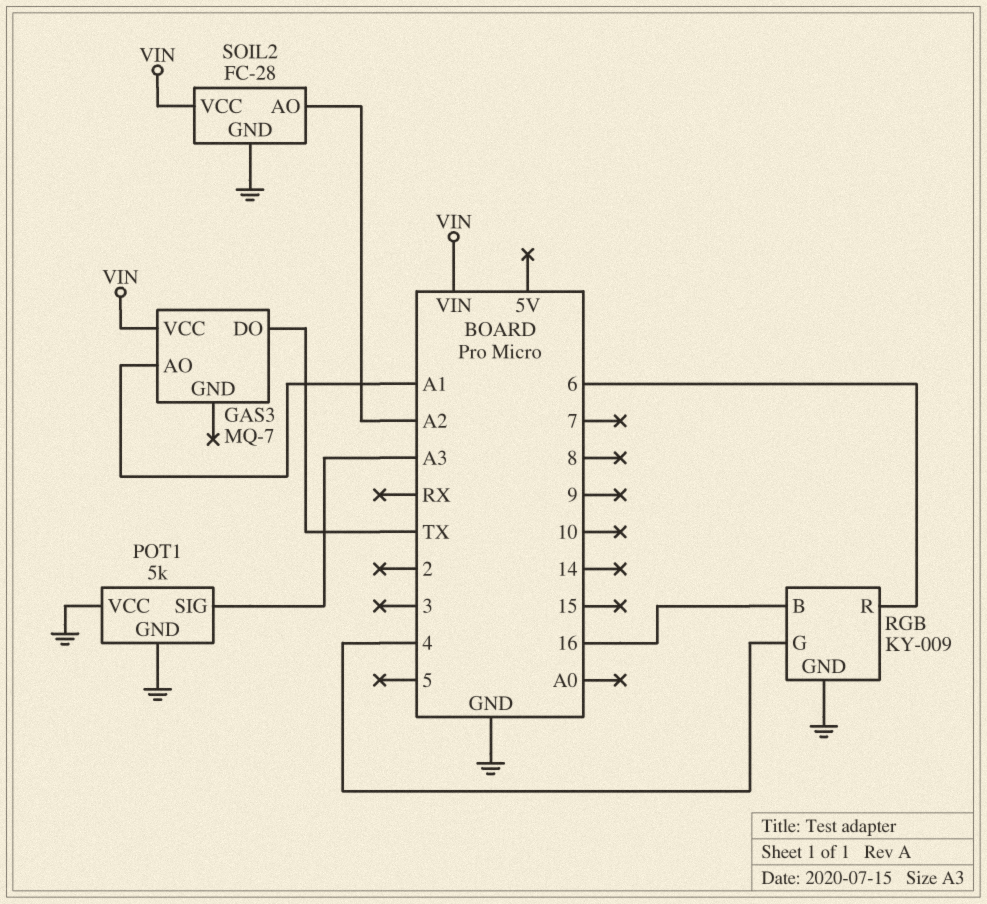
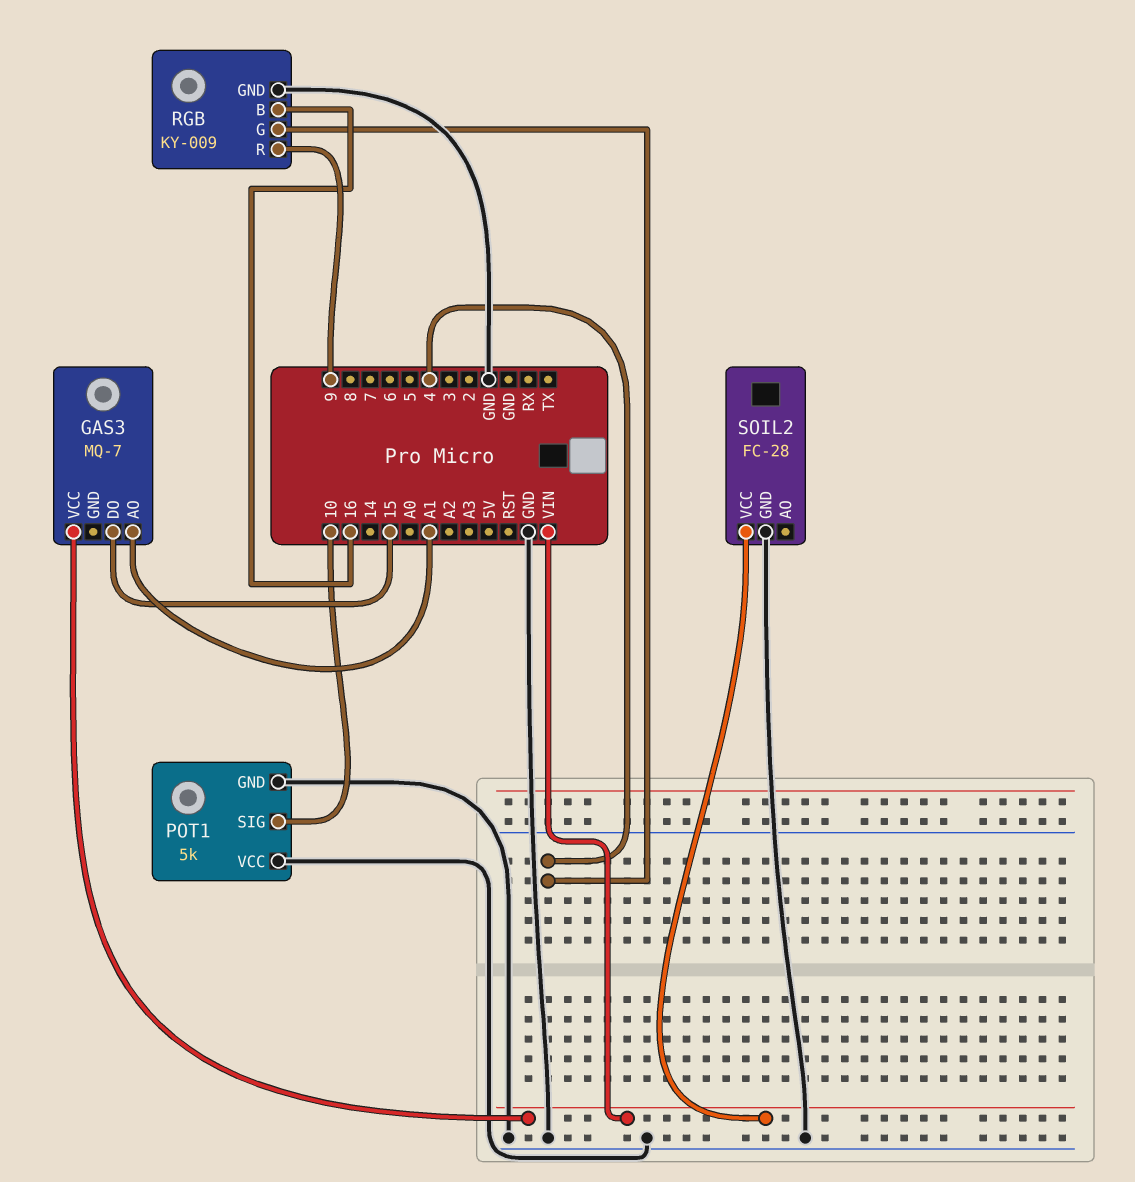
GAS3 pin DO: TX -> 15
POT1 pin SIG: A3 -> 10
RGB pin R: 6 -> 9
SOIL2 pin AO: A2 -> none

